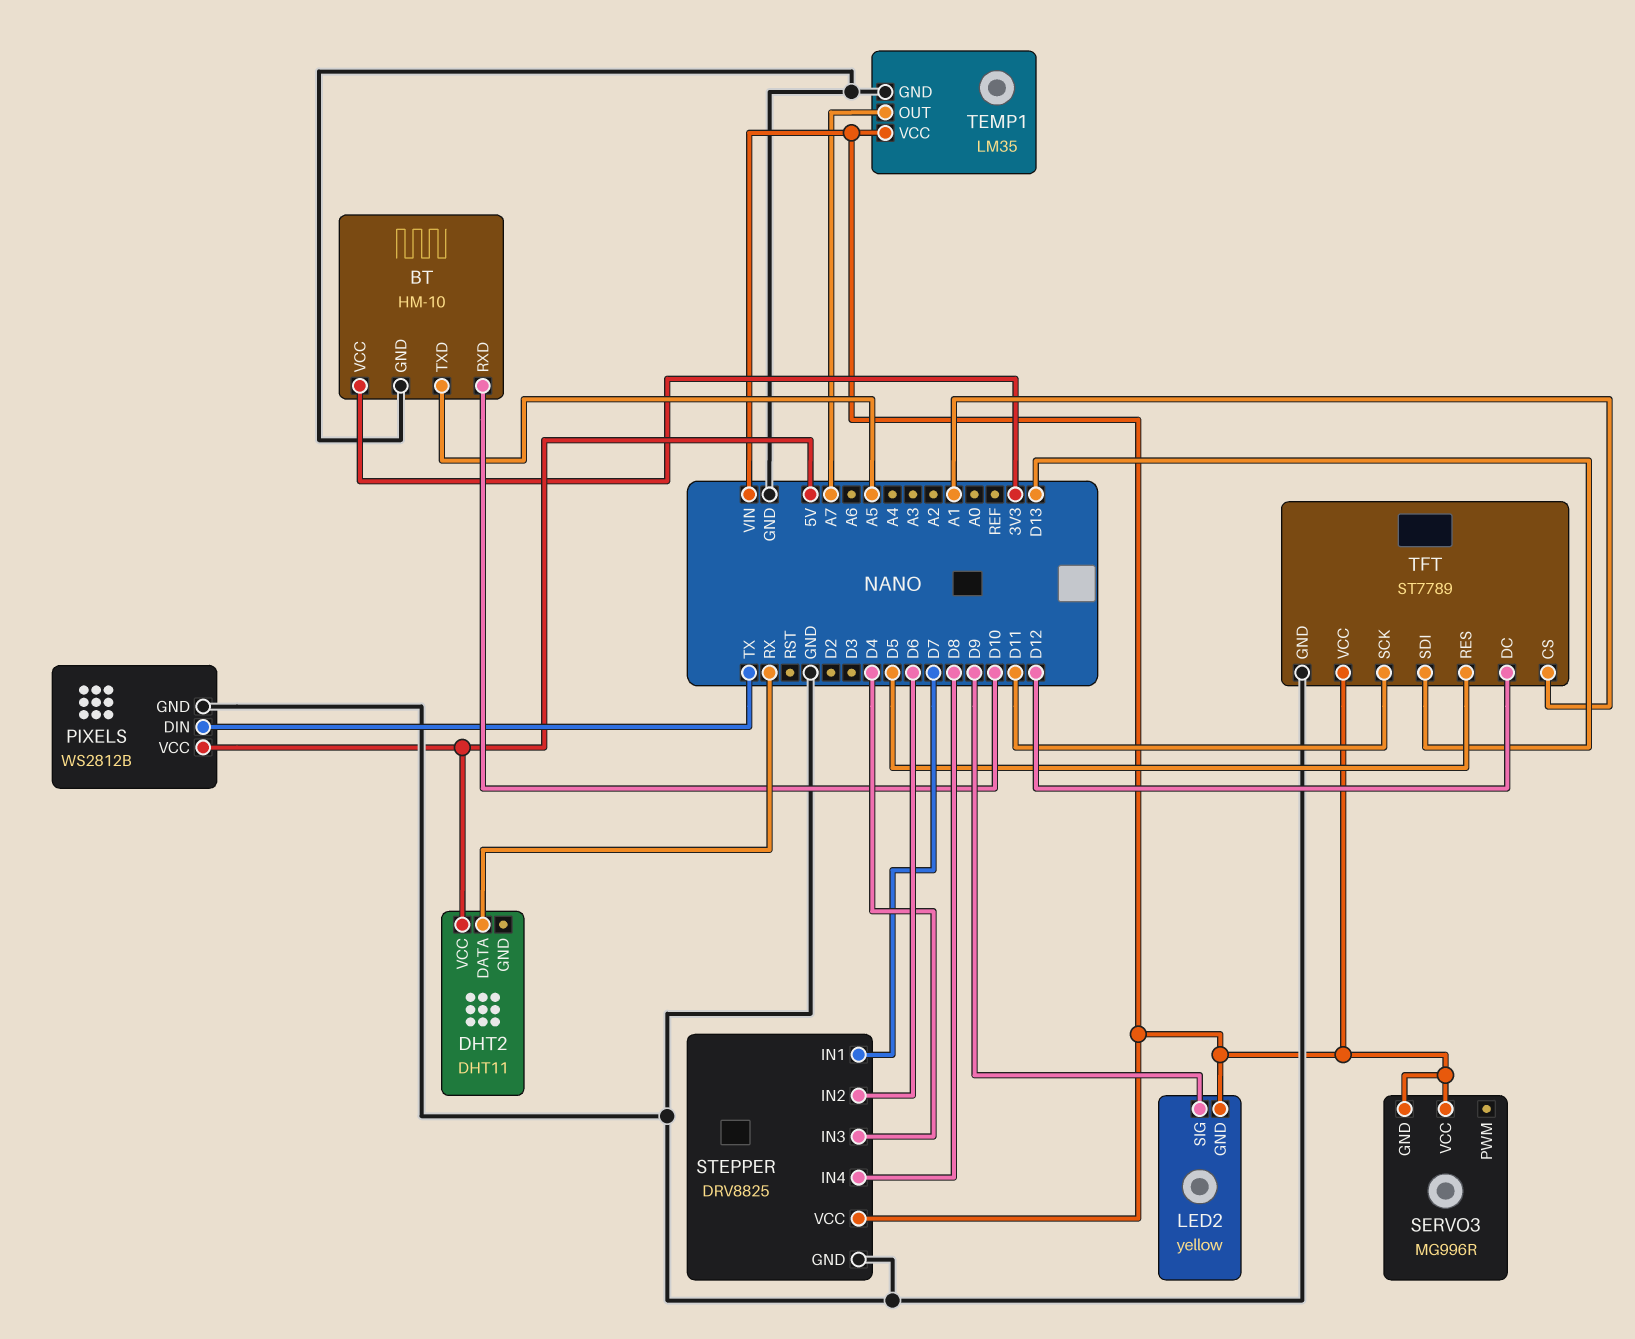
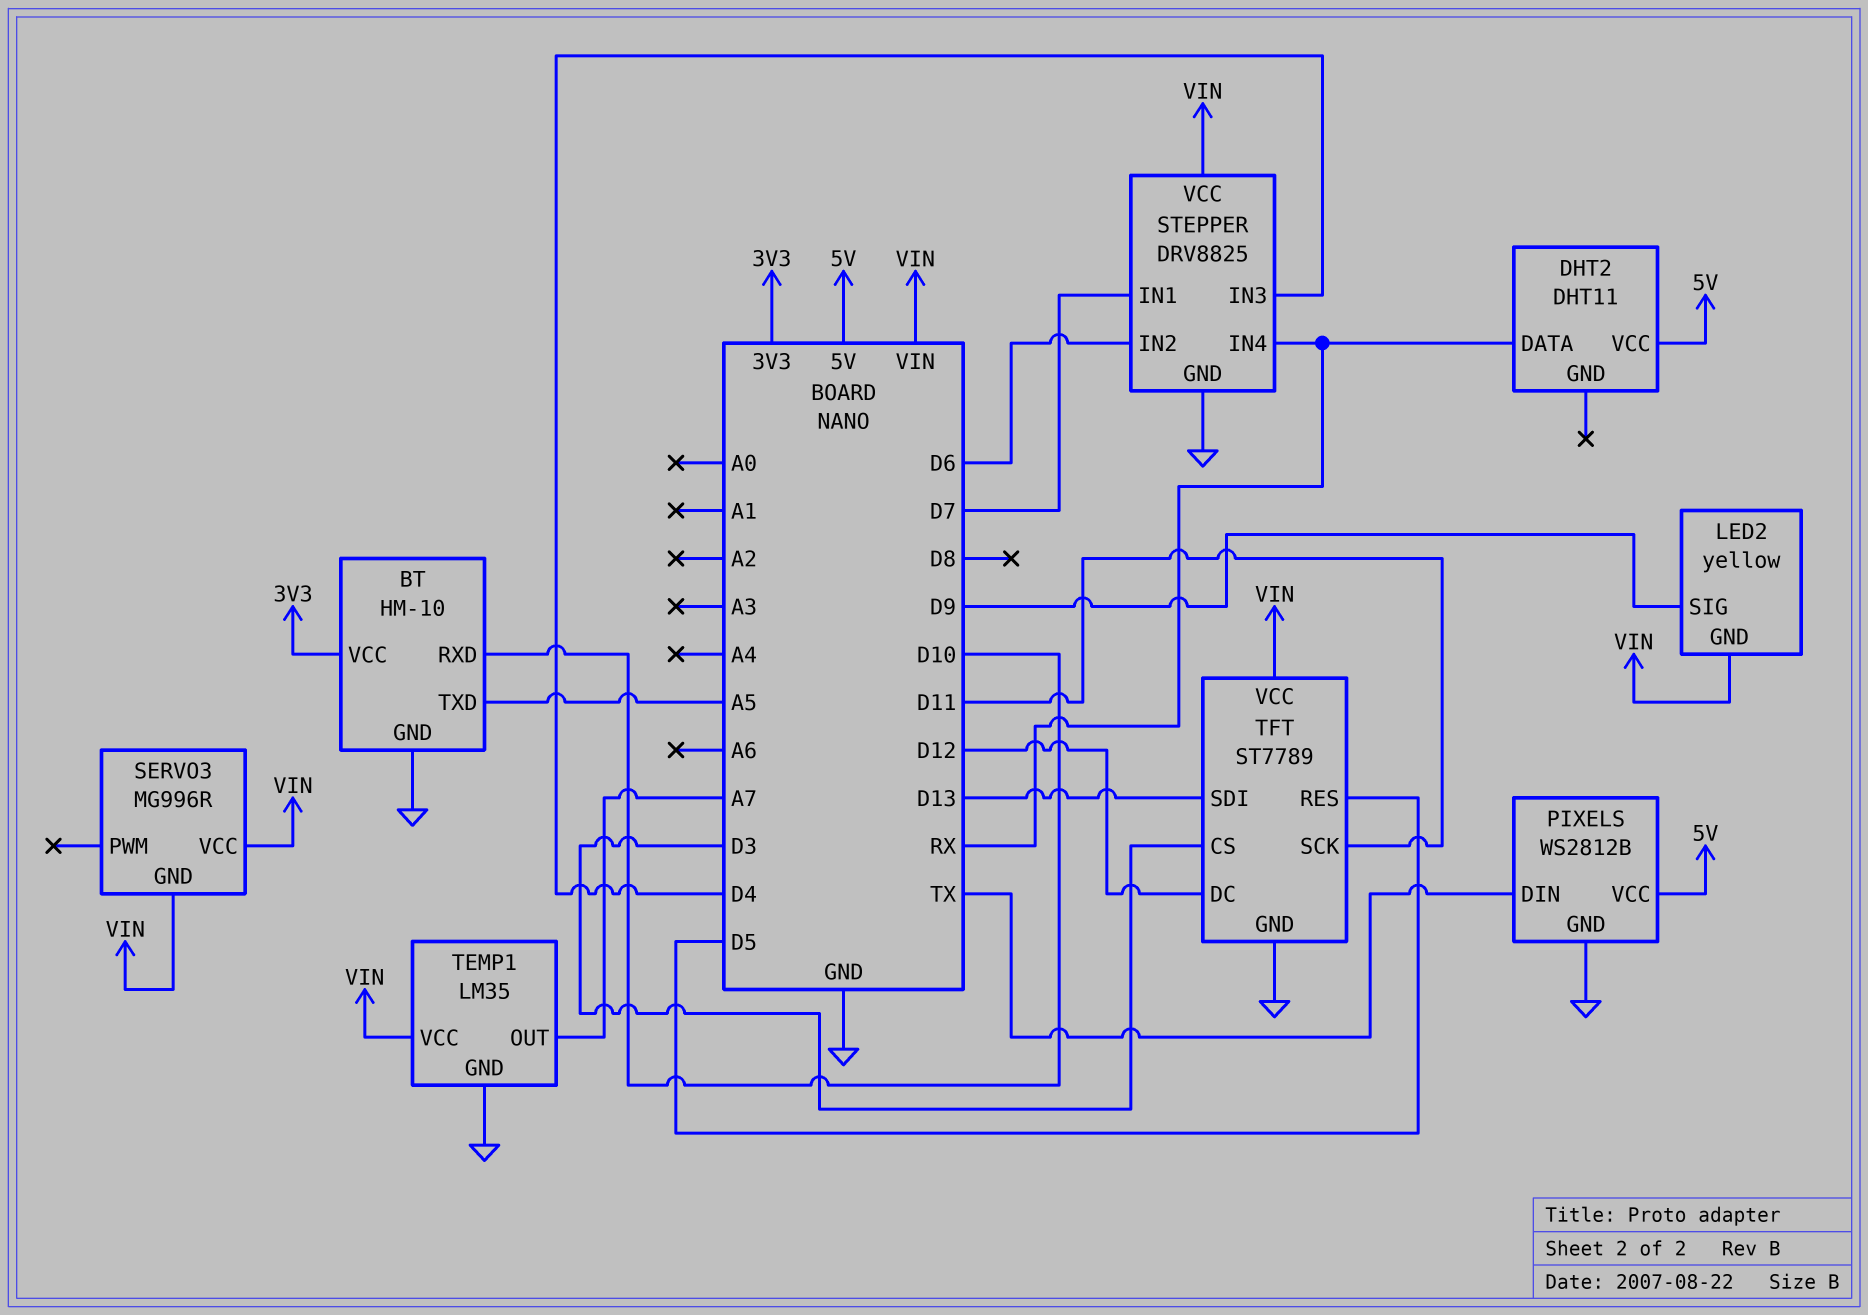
STEPPER pin IN4: D8 -> RX
TFT pin CS: A1 -> D3

